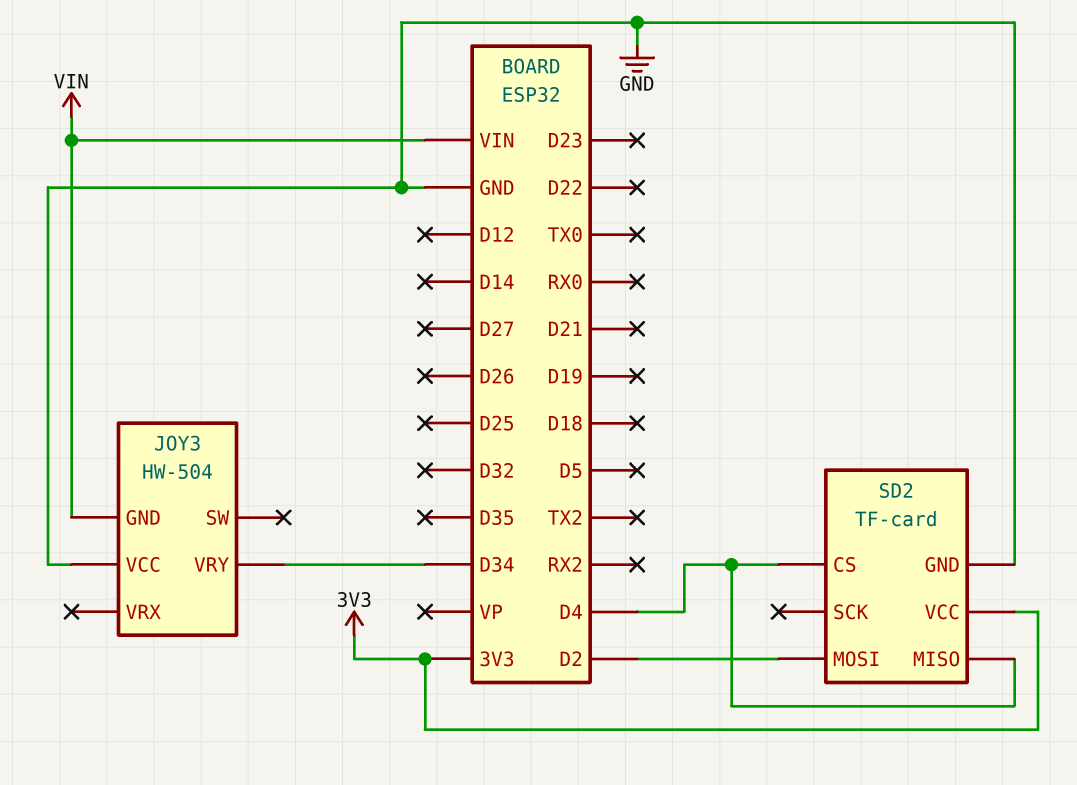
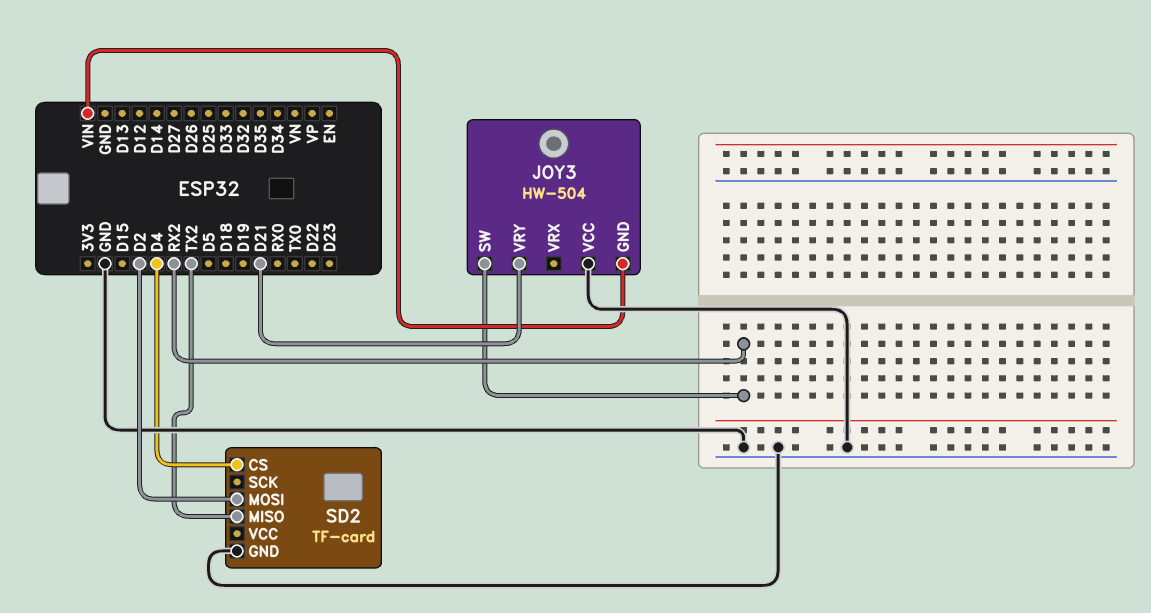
JOY3 pin SW: none -> RX2
JOY3 pin VRY: D34 -> D21
SD2 pin MISO: D4 -> TX2
SD2 pin VCC: 3V3 -> none

